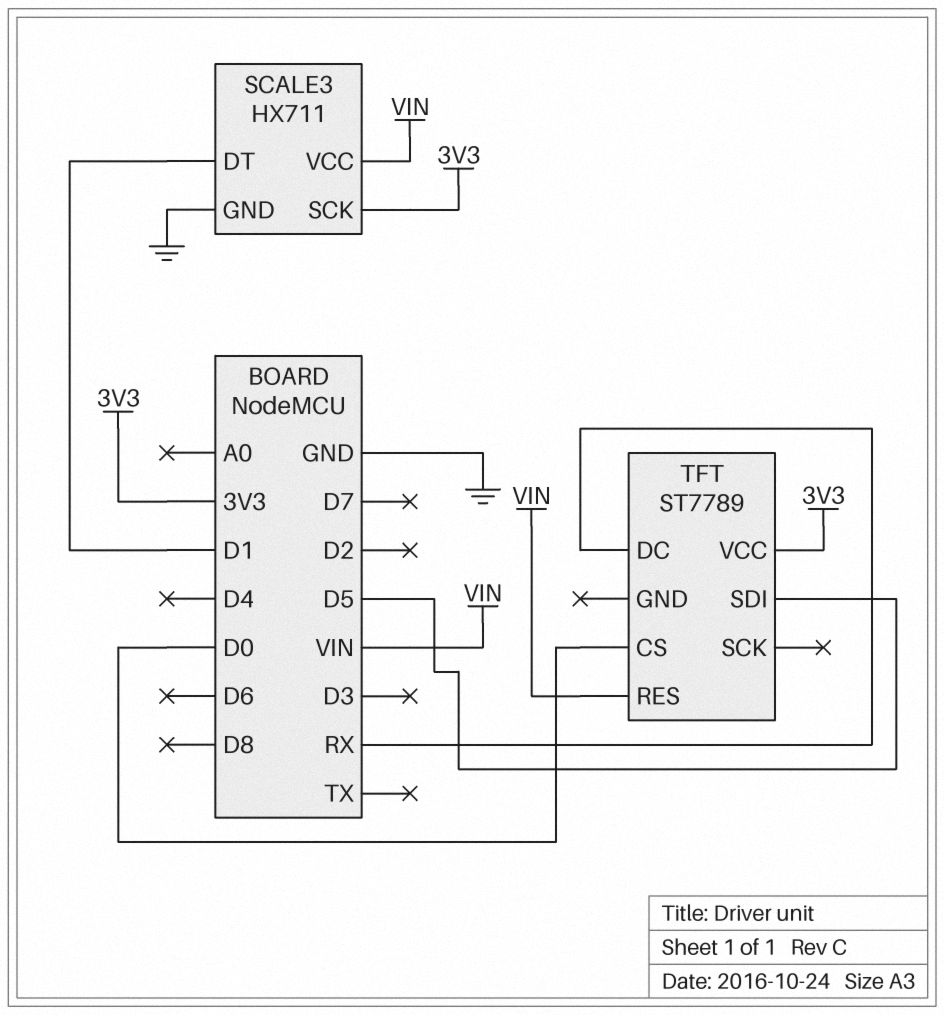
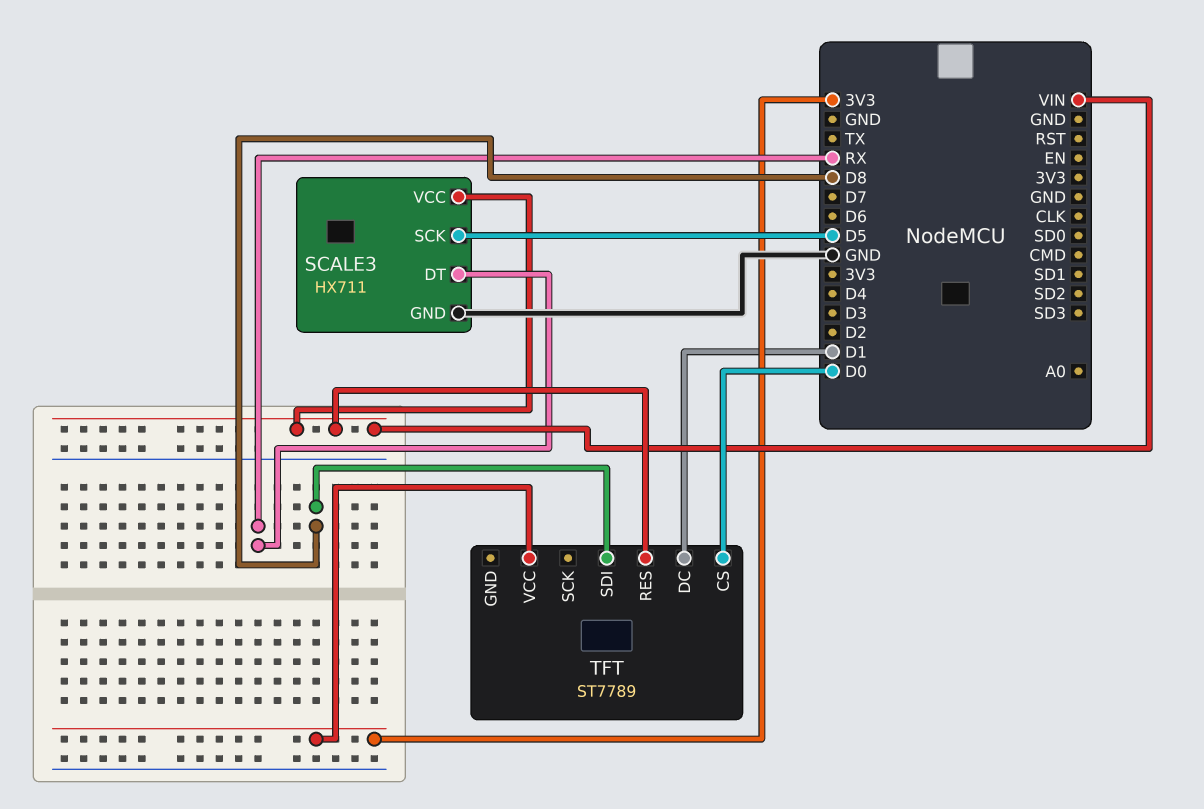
SCALE3 pin DT: D1 -> RX
SCALE3 pin SCK: 3V3 -> D5
TFT pin DC: RX -> D1
TFT pin SDI: D5 -> D8

